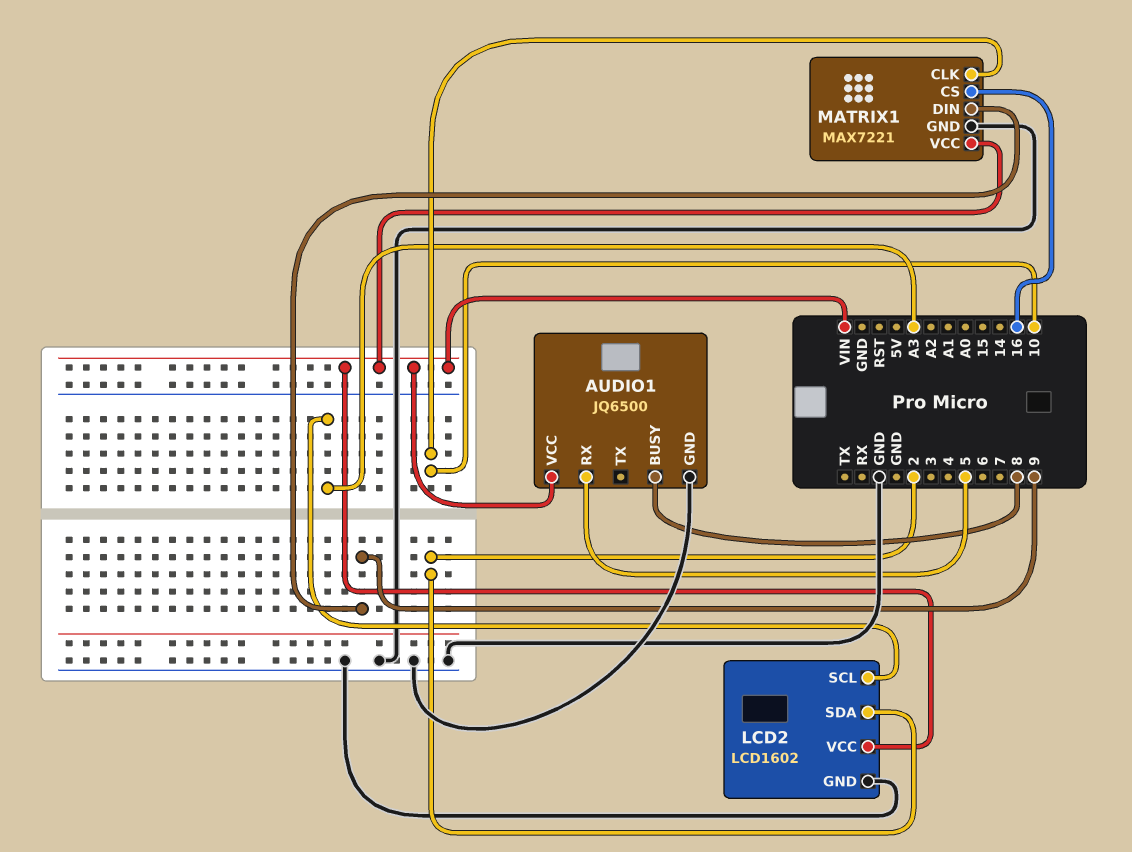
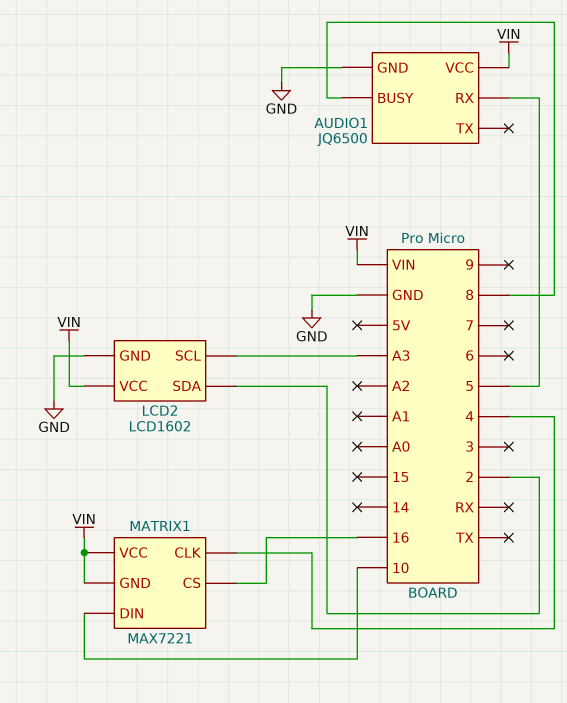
MATRIX1 pin CLK: 10 -> 4
MATRIX1 pin DIN: 9 -> 10
MATRIX1 pin GND: GND -> VIN

